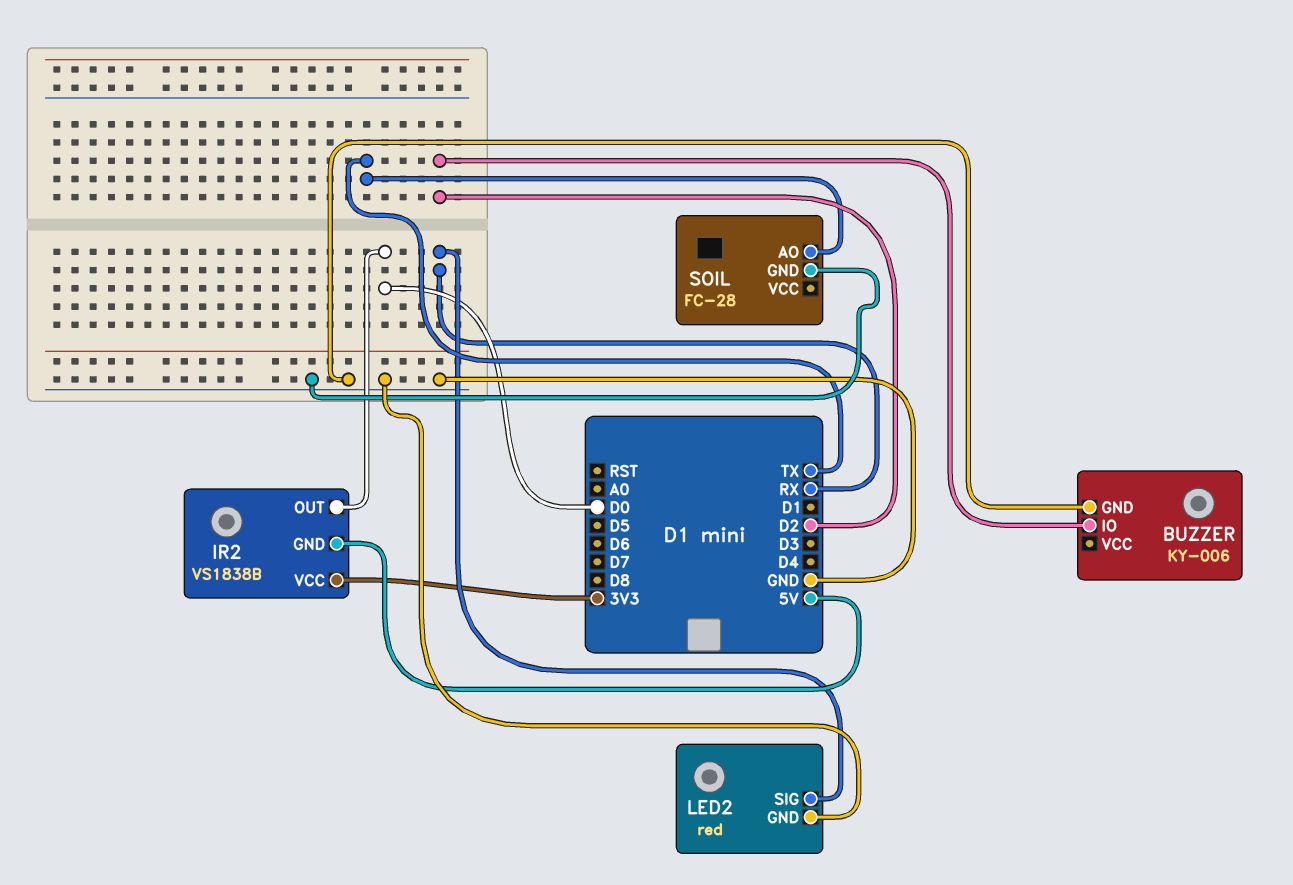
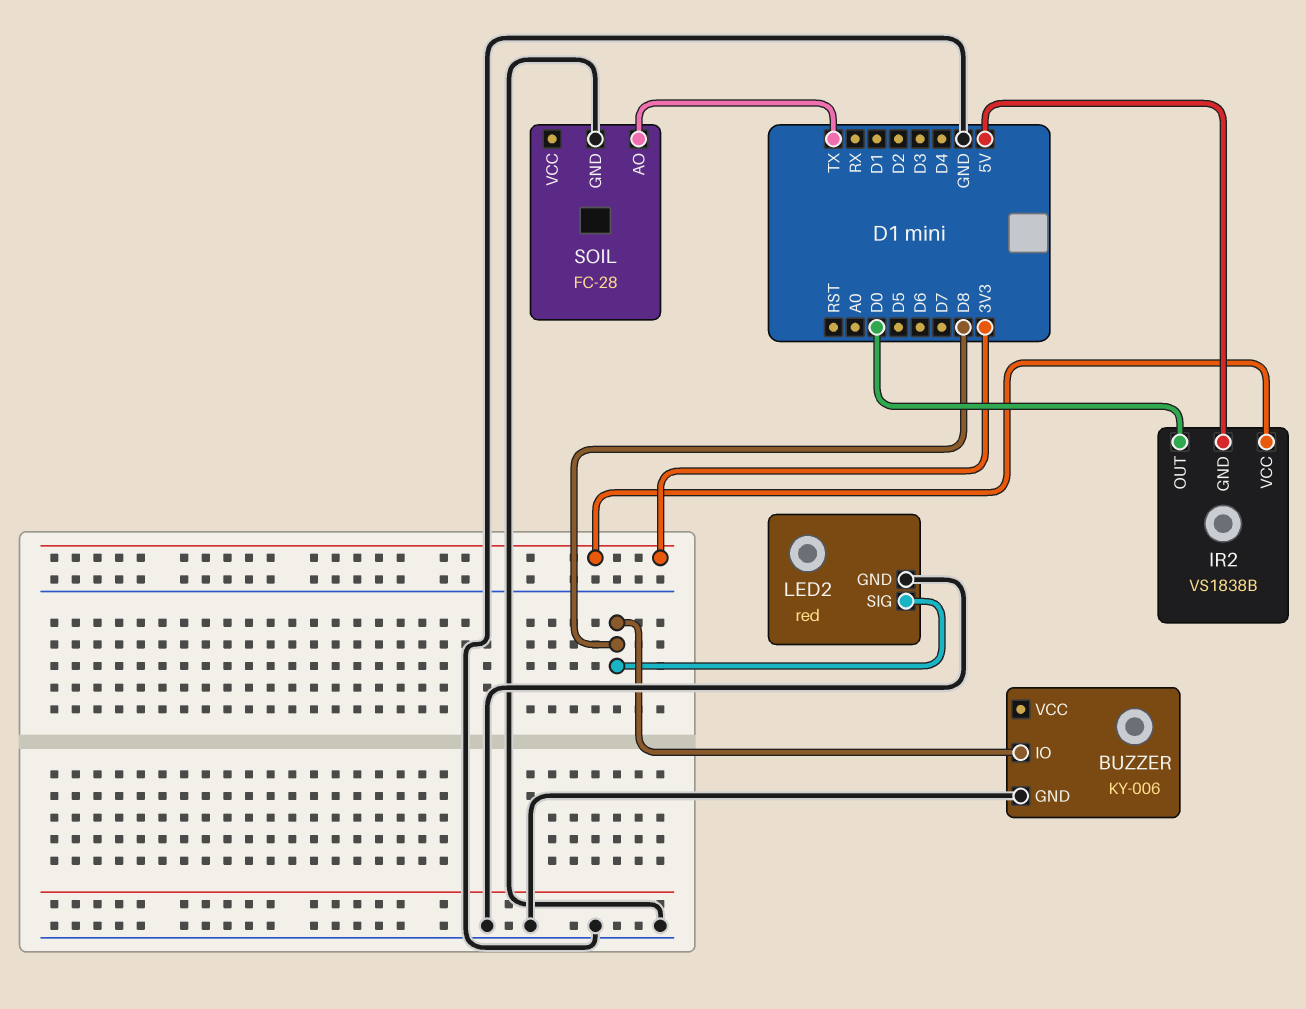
BUZZER pin IO: D2 -> D8
LED2 pin SIG: RX -> D8

